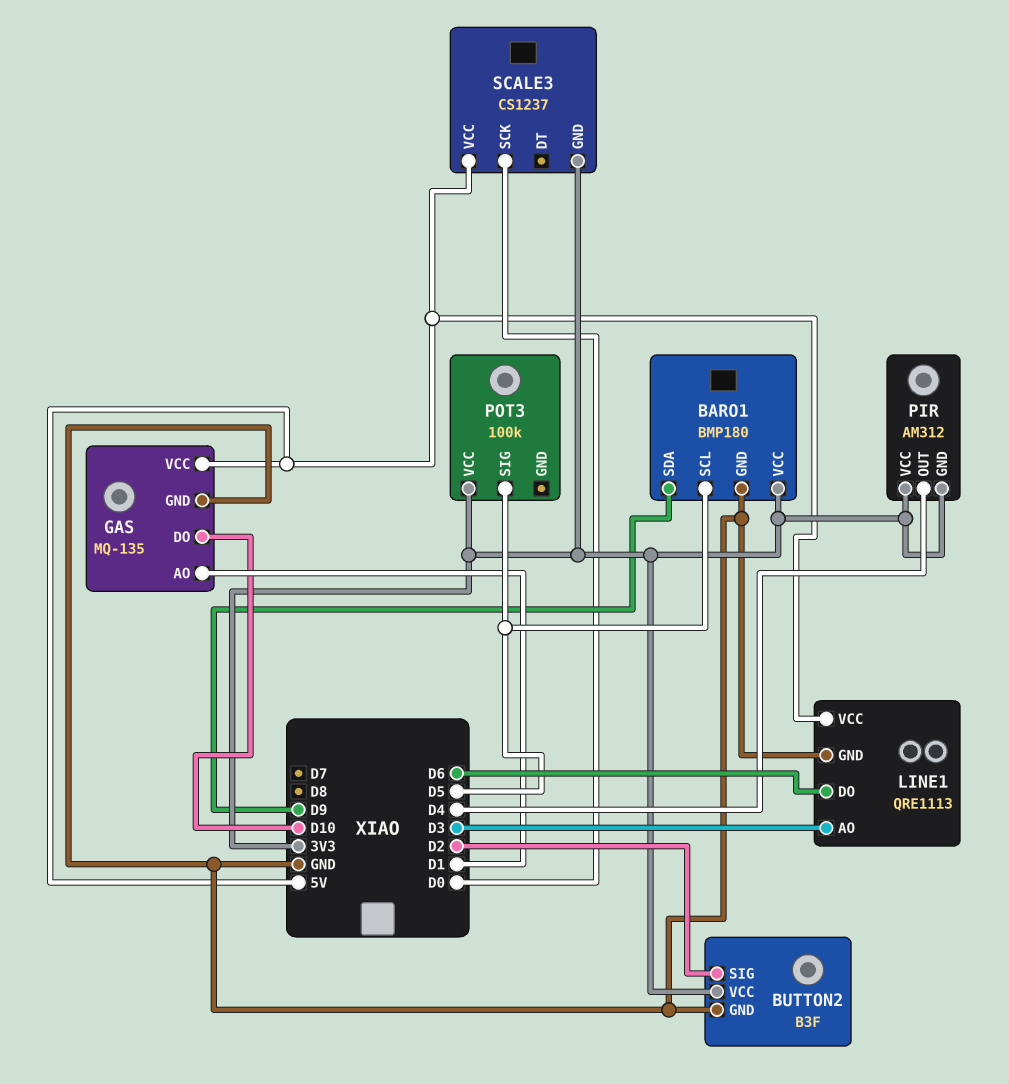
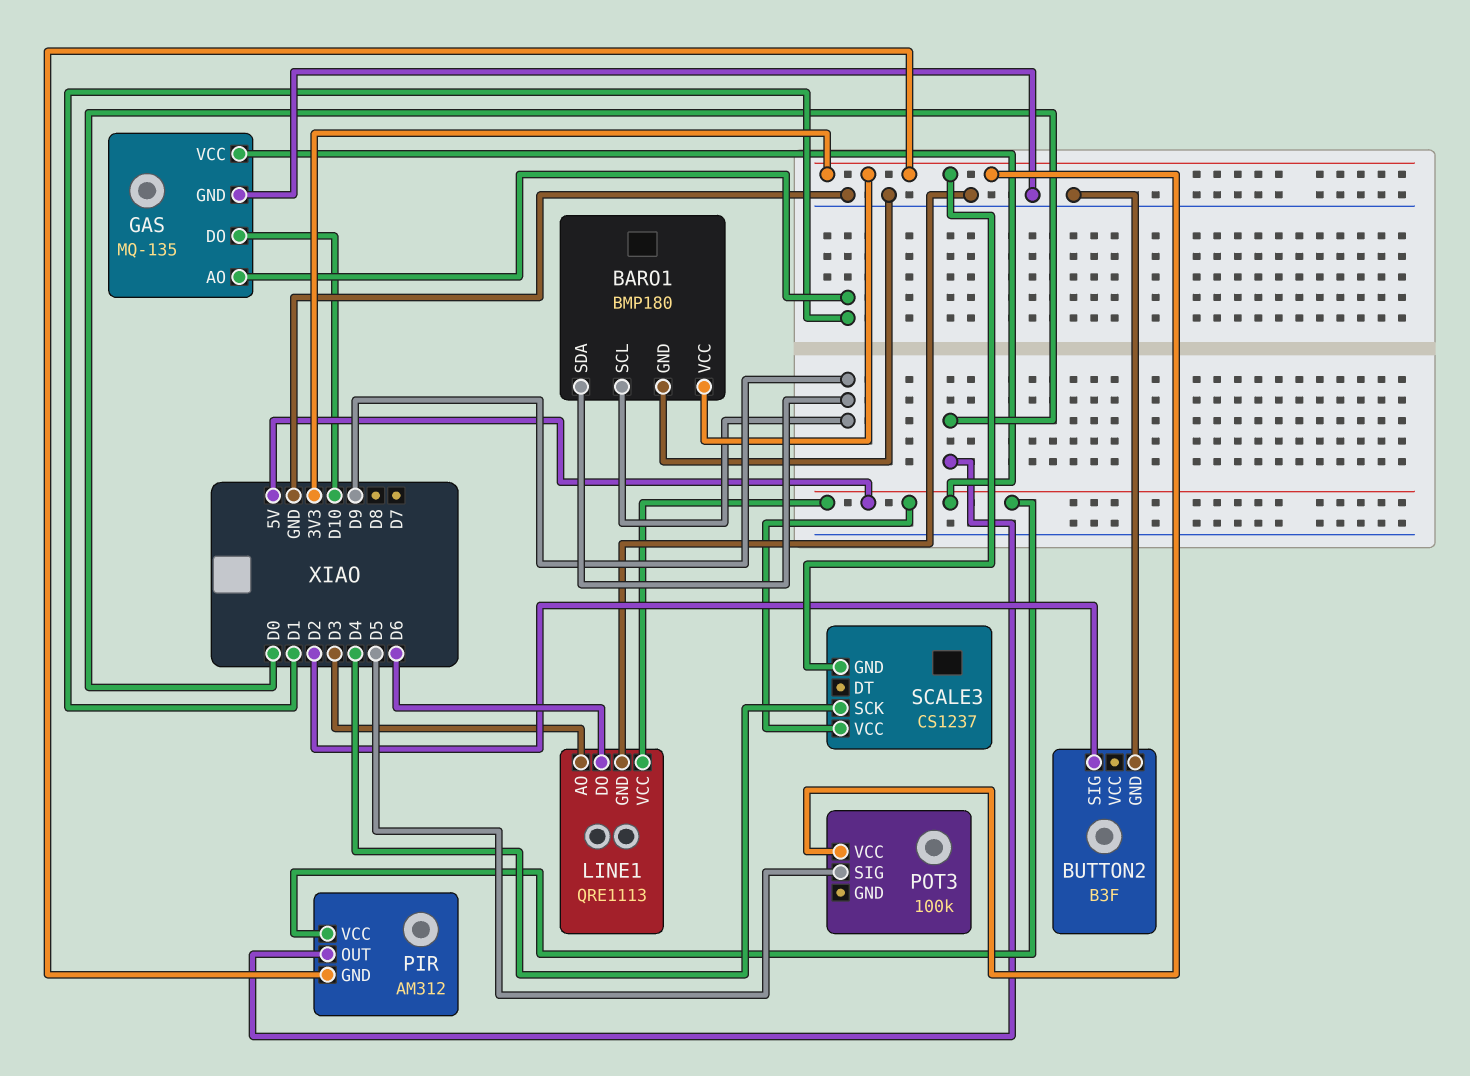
BARO1 pin SCL: D5 -> D9
BUTTON2 pin VCC: 3V3 -> none
PIR pin OUT: D4 -> D0
PIR pin VCC: 3V3 -> 5V
SCALE3 pin SCK: D0 -> D4

